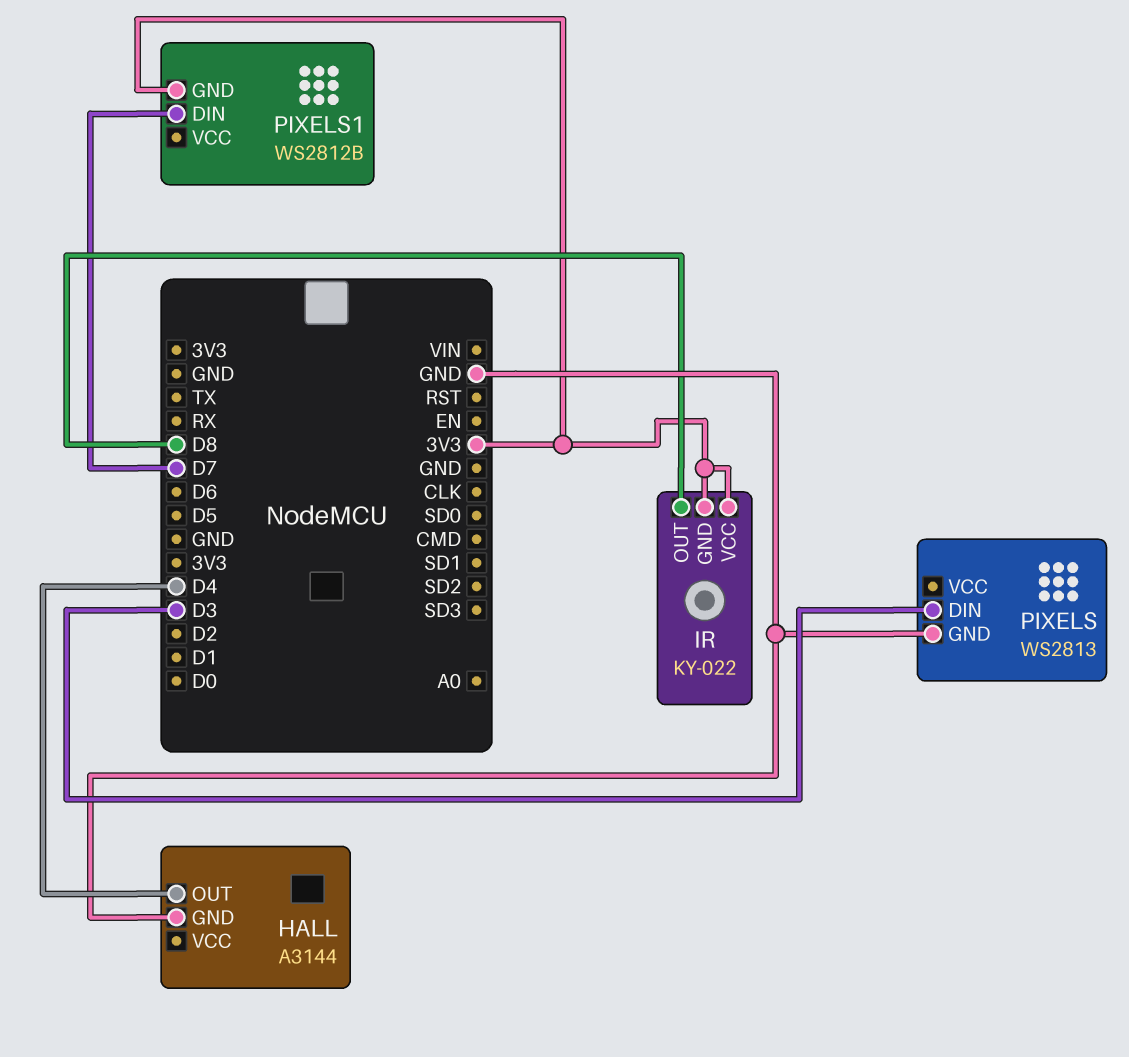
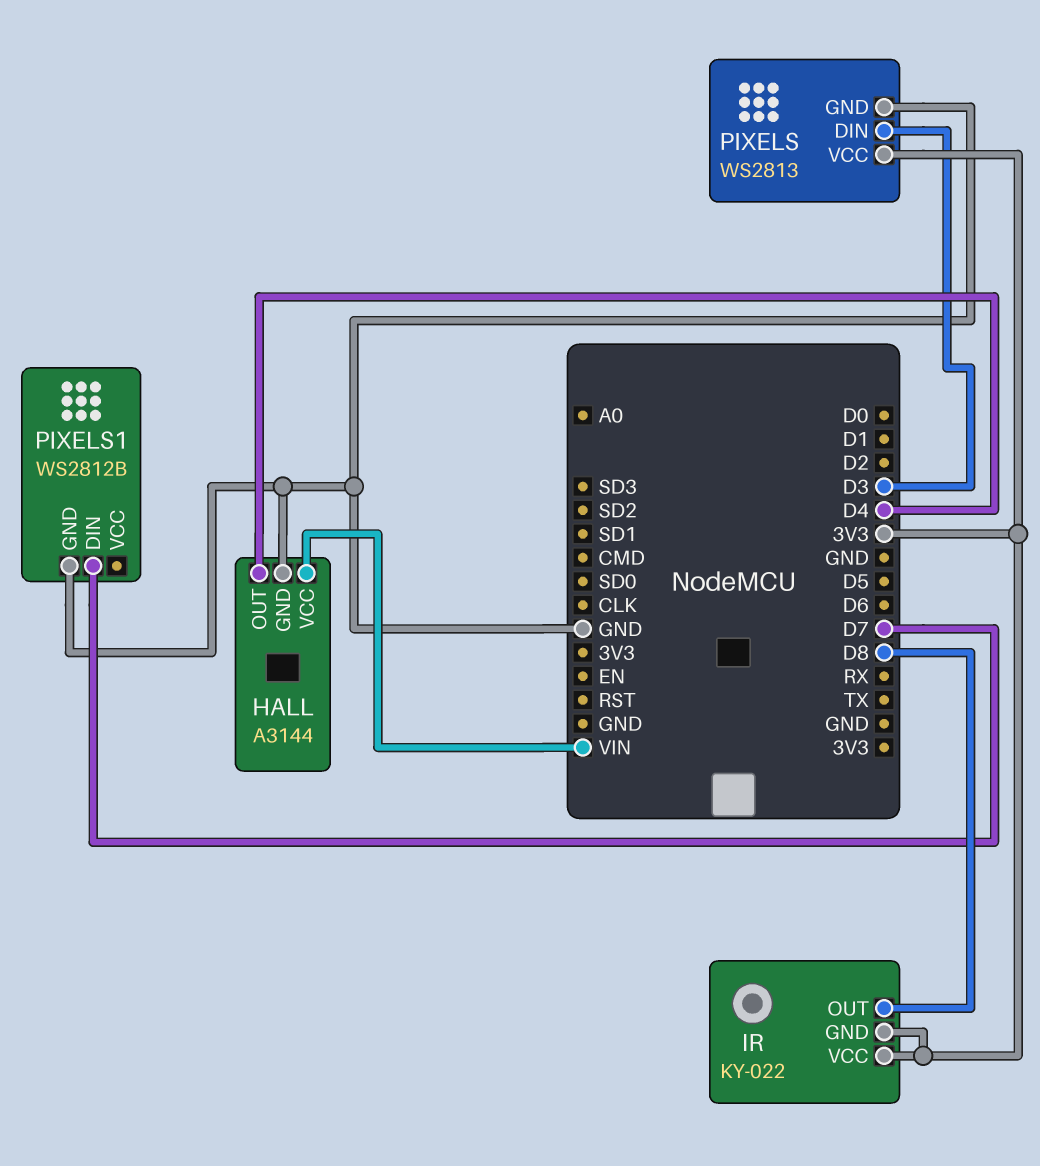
HALL pin VCC: none -> VIN
PIXELS pin VCC: none -> 3V3
PIXELS1 pin GND: 3V3 -> GND

